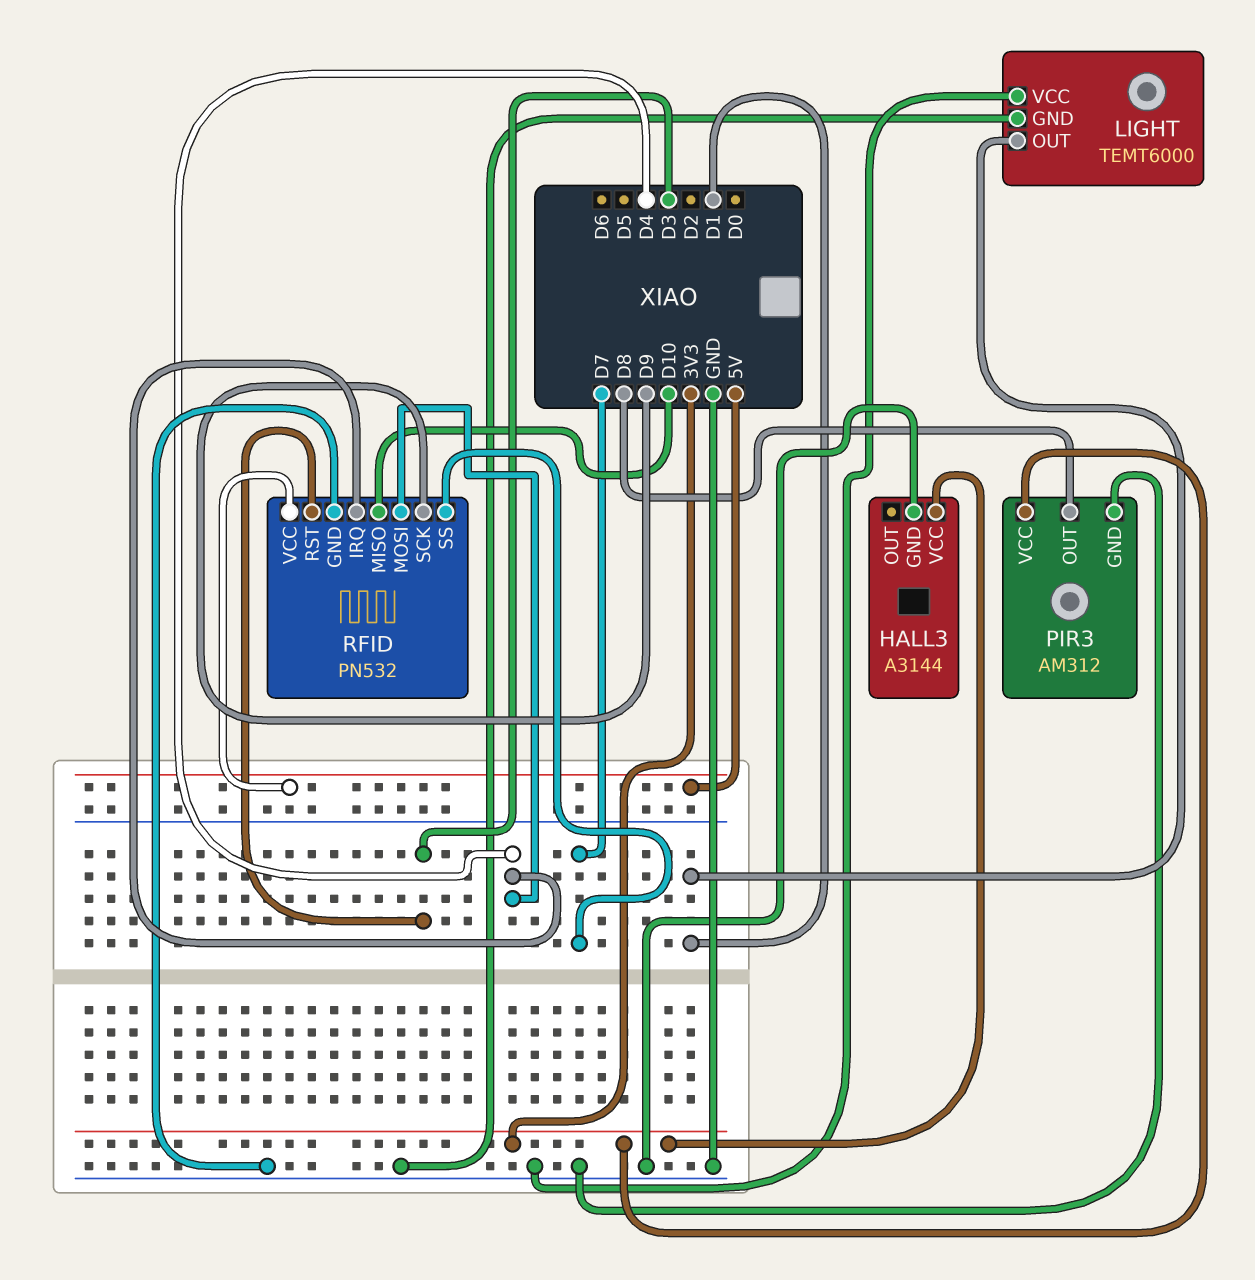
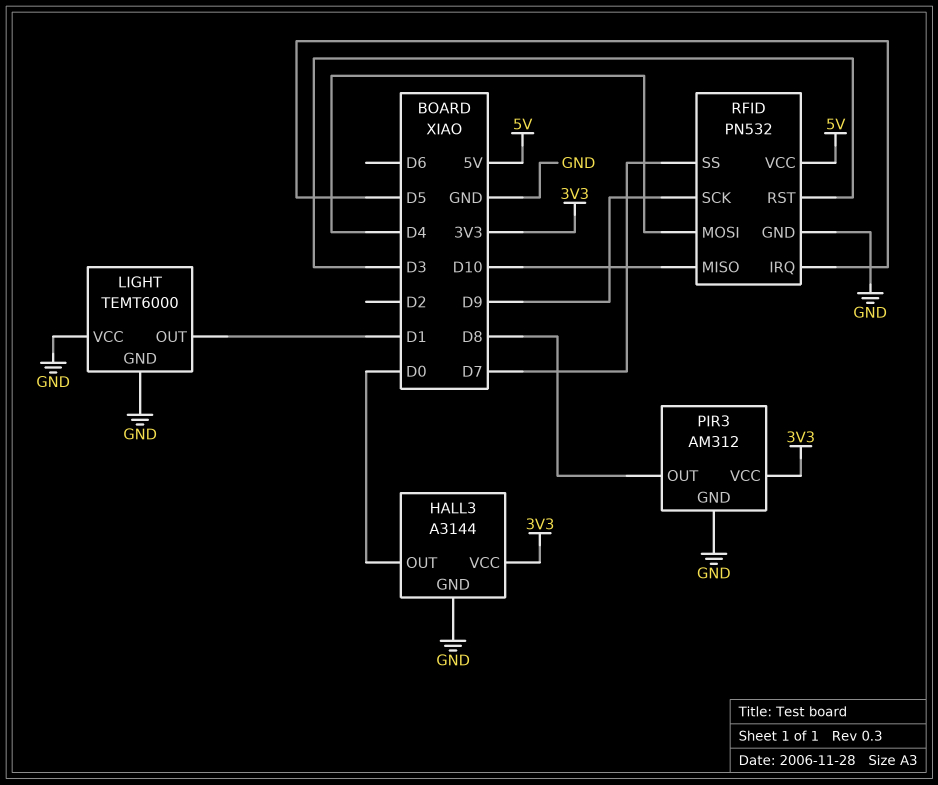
HALL3 pin OUT: none -> D0
RFID pin IRQ: D4 -> D5

